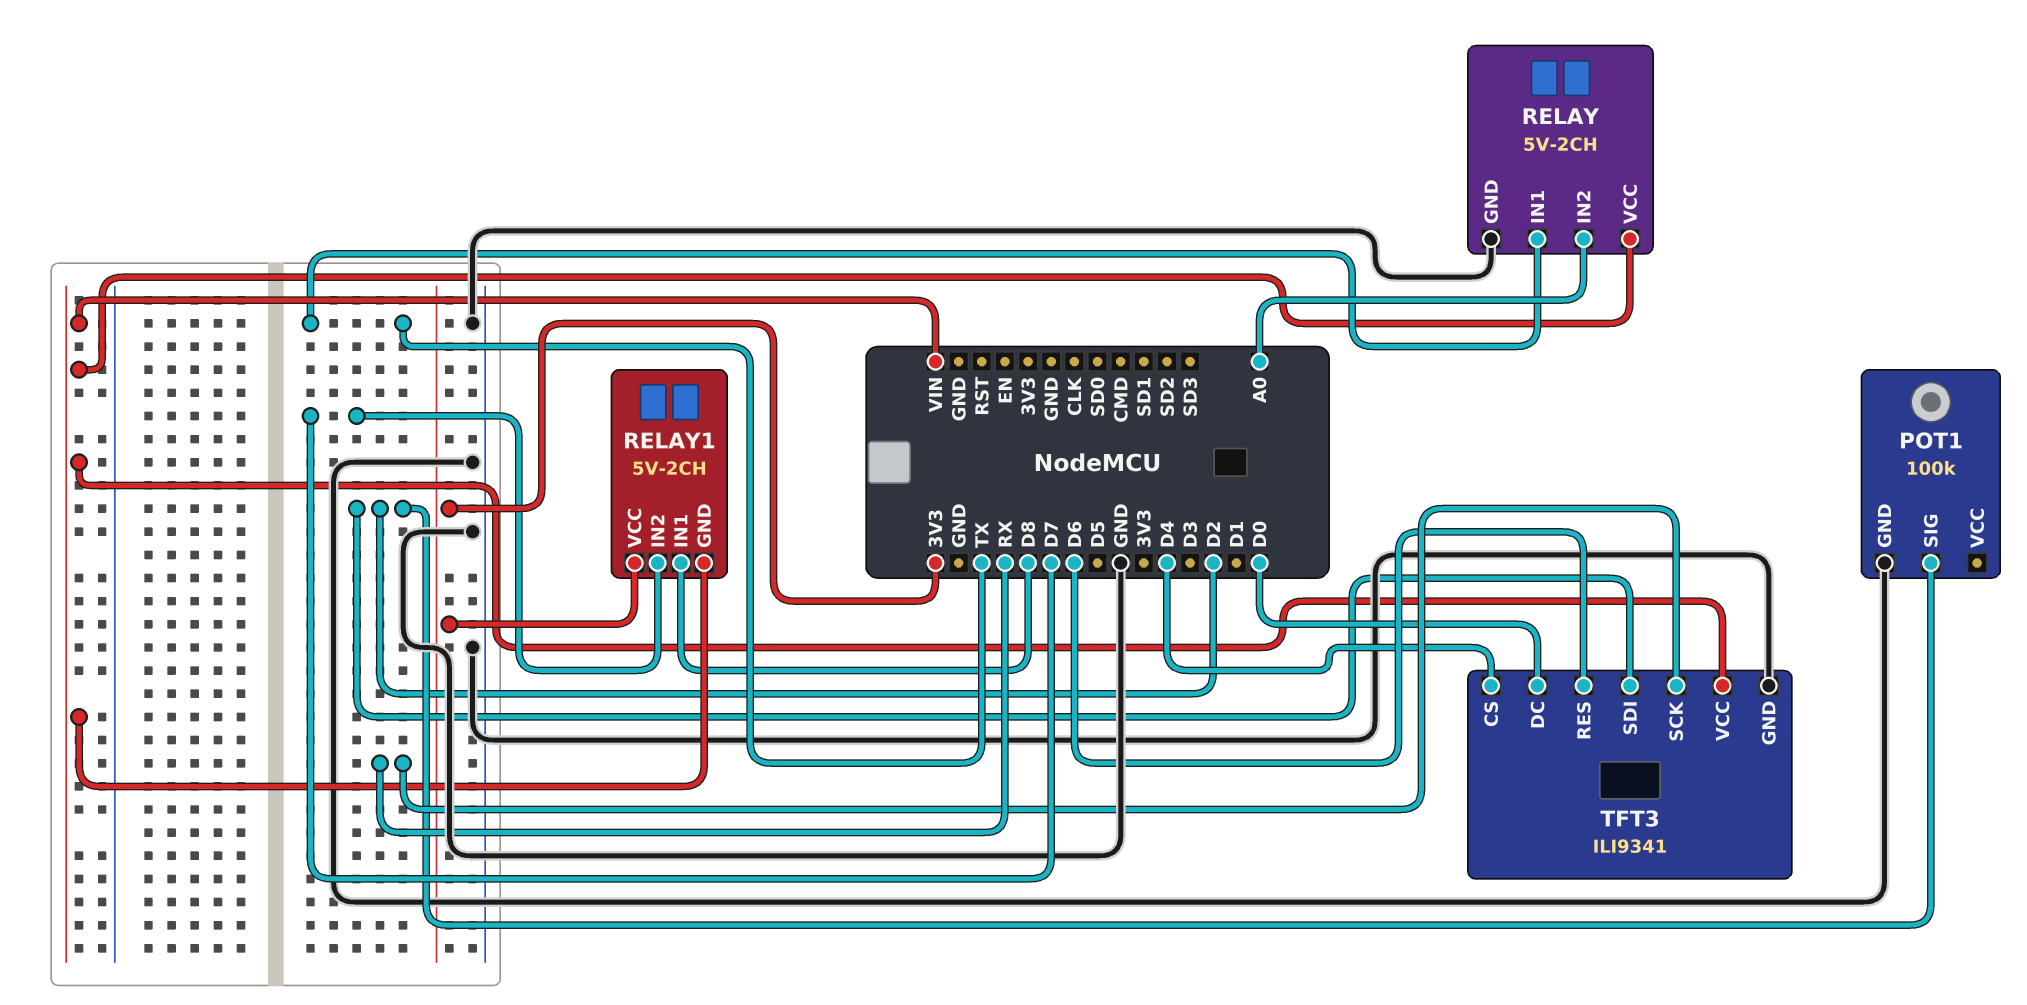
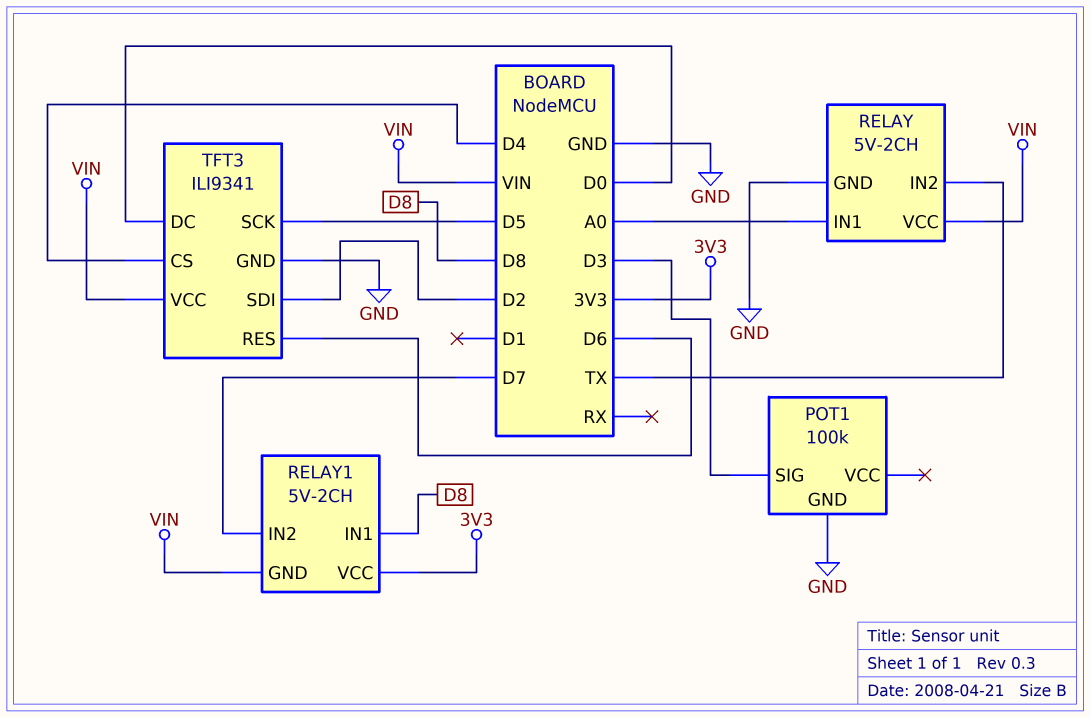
POT1 pin SIG: D2 -> D3
RELAY pin IN1: TX -> A0
RELAY pin IN2: A0 -> TX
TFT3 pin SCK: RX -> D5

